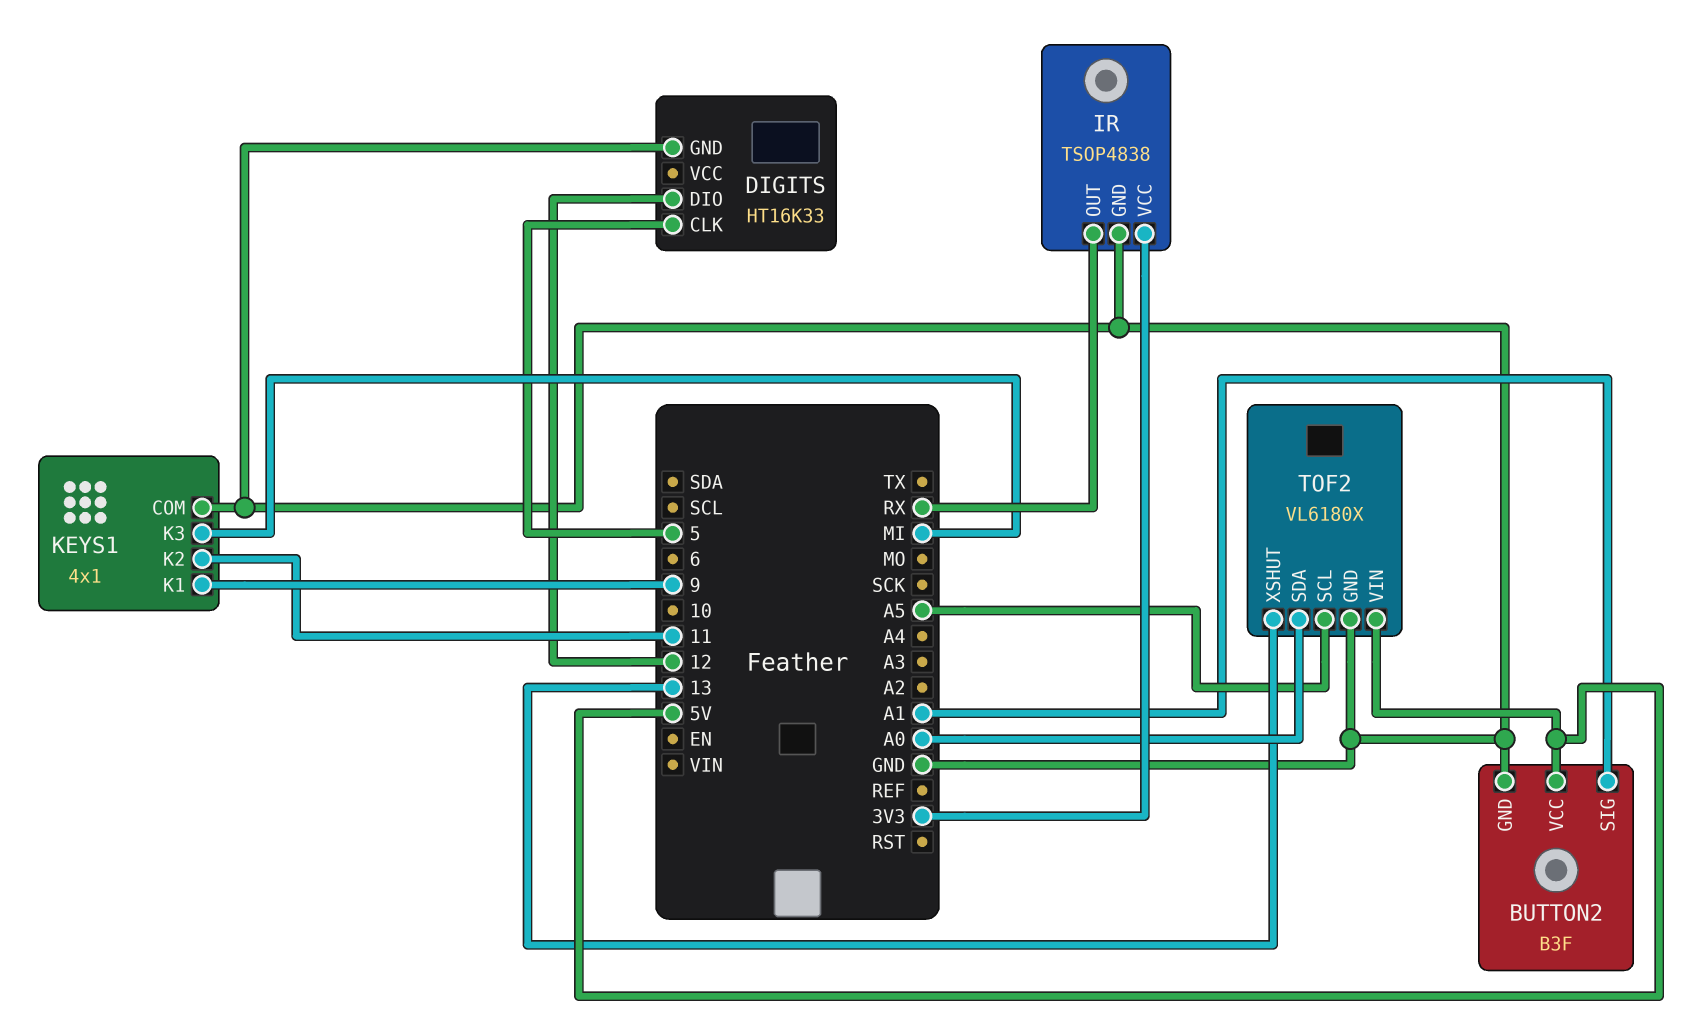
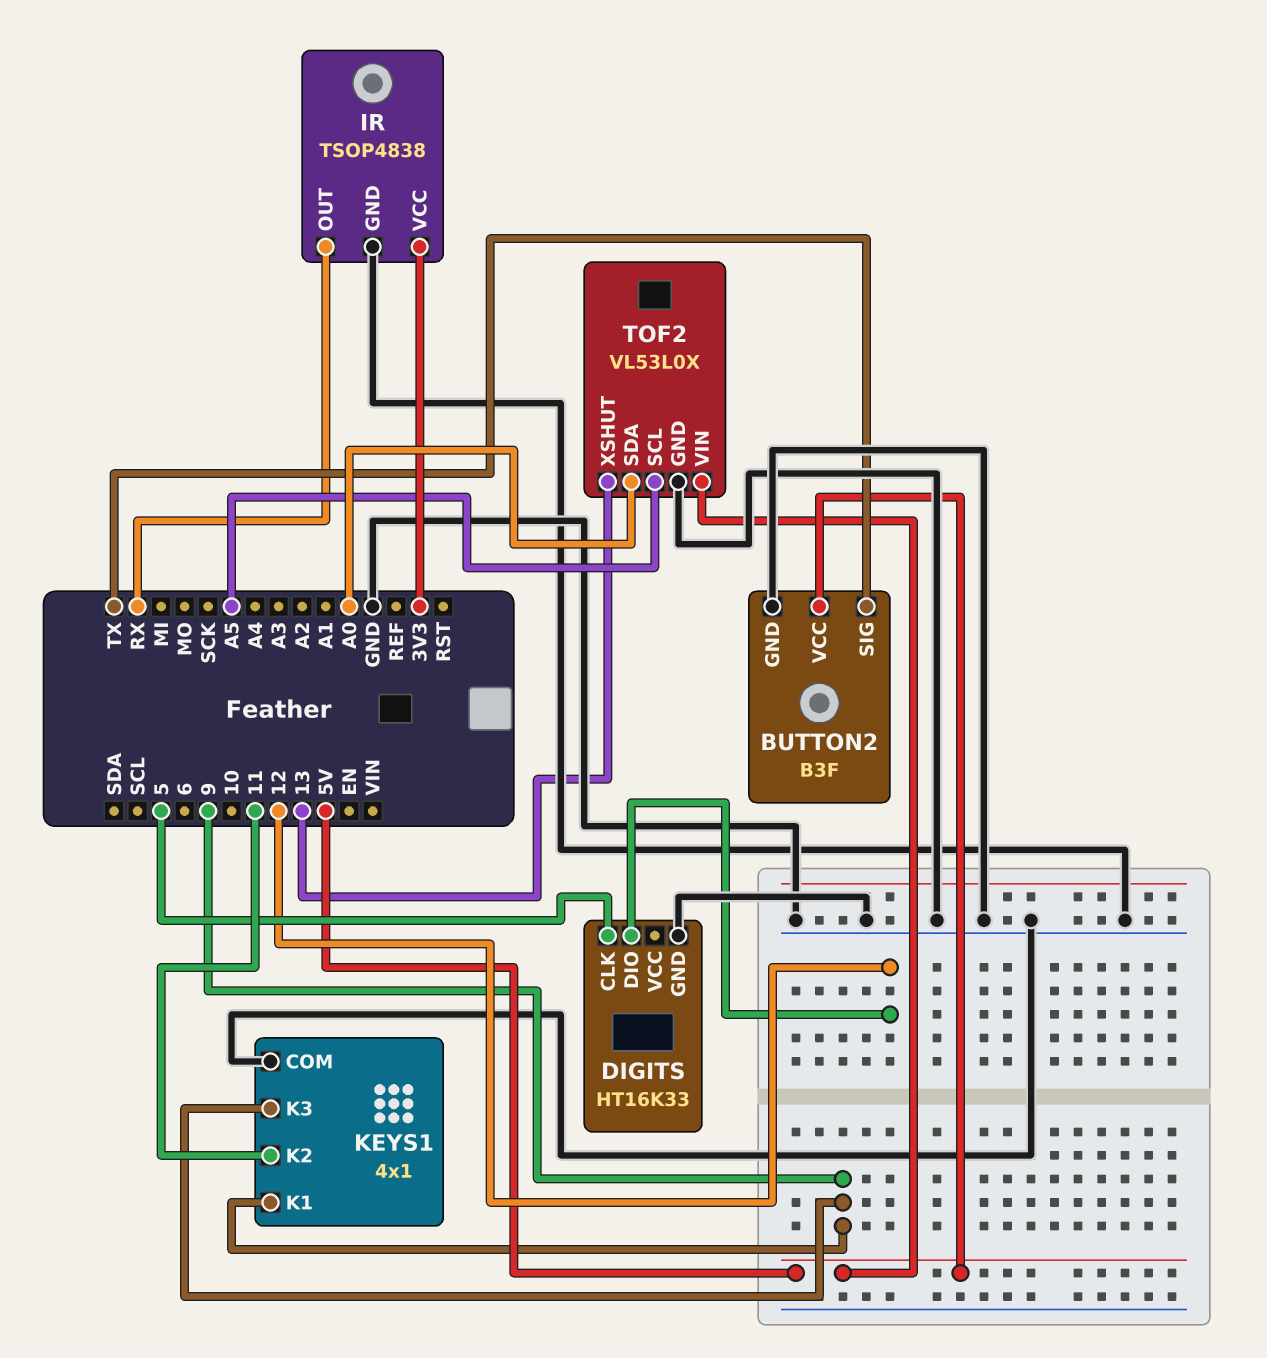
BUTTON2 pin SIG: A1 -> TX
KEYS1 pin K3: MI -> 9
TOF2: VL6180X -> VL53L0X

